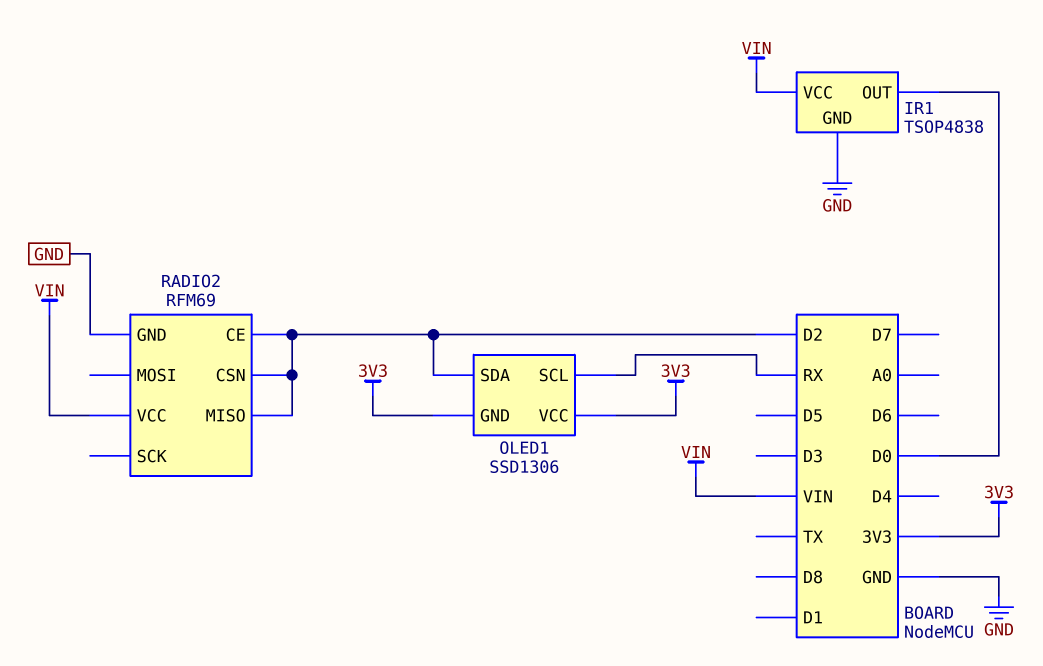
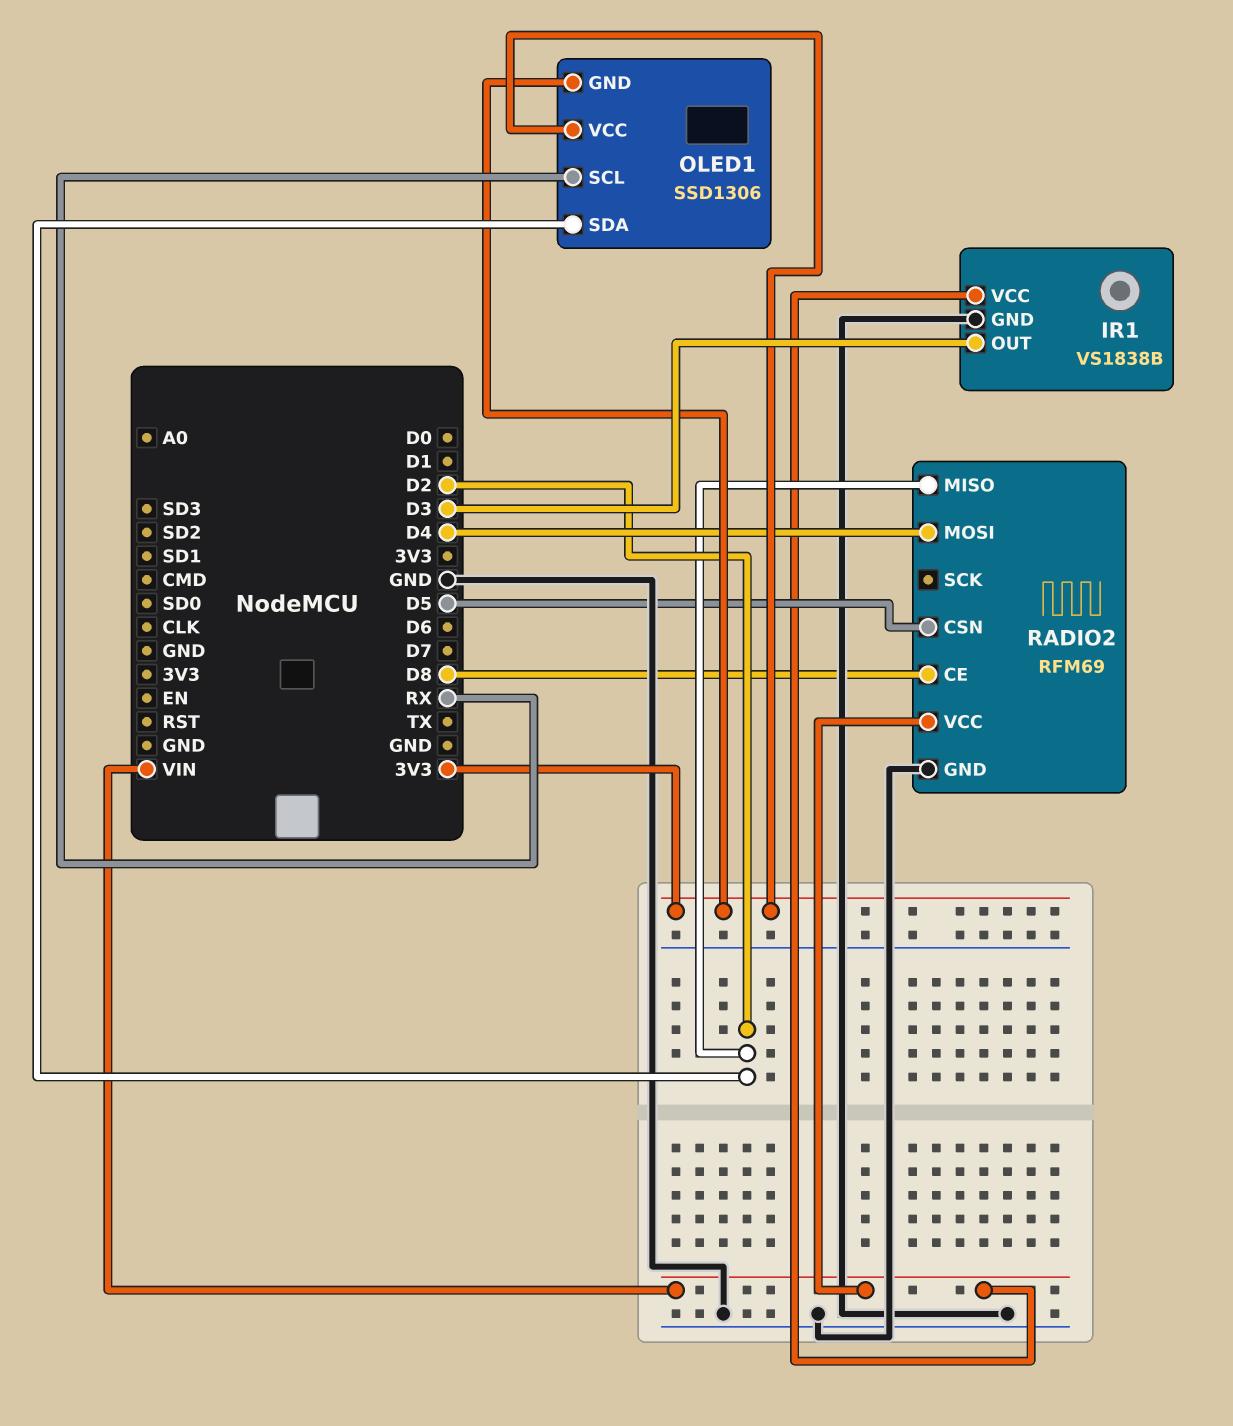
IR1: TSOP4838 -> VS1838B
IR1 pin OUT: D0 -> D3
RADIO2 pin CE: D2 -> D8
RADIO2 pin CSN: D2 -> D5
RADIO2 pin MOSI: none -> D4

